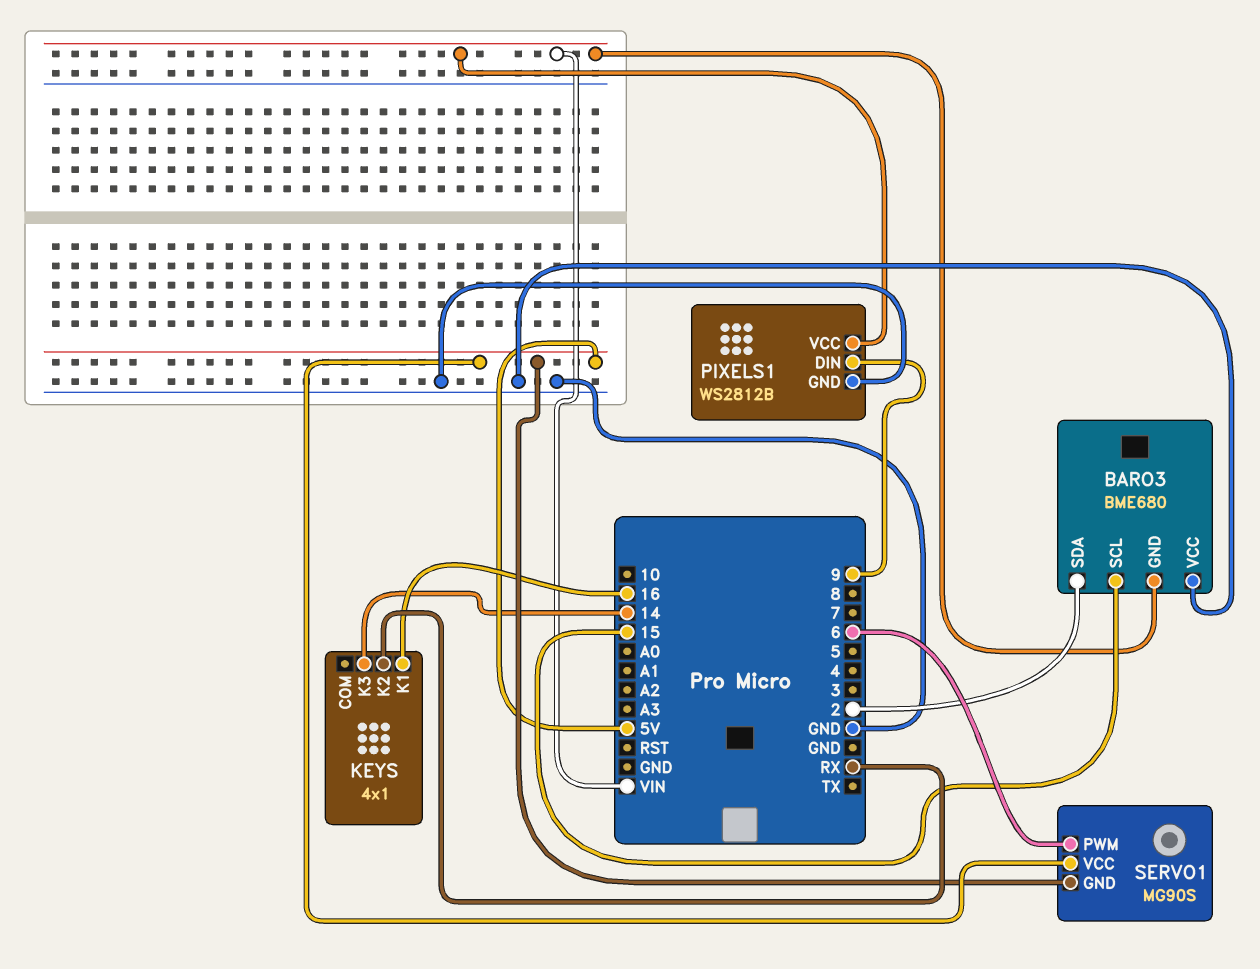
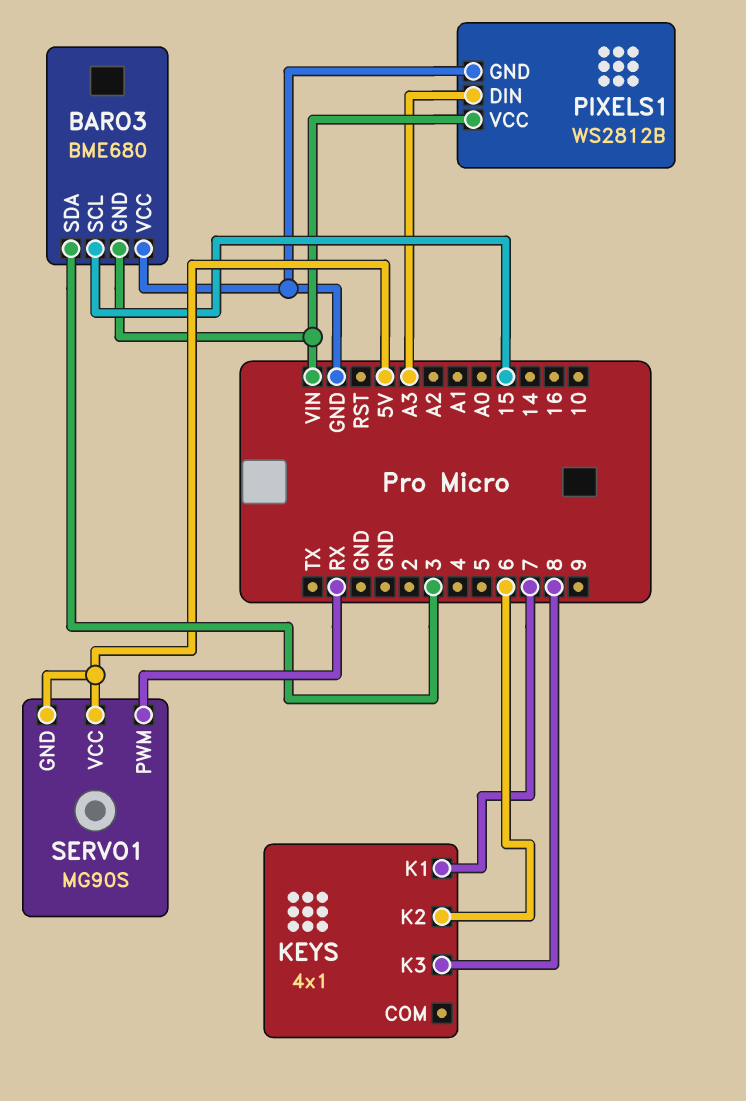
BARO3 pin SDA: 2 -> 3
KEYS pin K1: 16 -> 7
KEYS pin K2: RX -> 6
KEYS pin K3: 14 -> 8
PIXELS1 pin DIN: 9 -> A3
SERVO1 pin PWM: 6 -> RX

